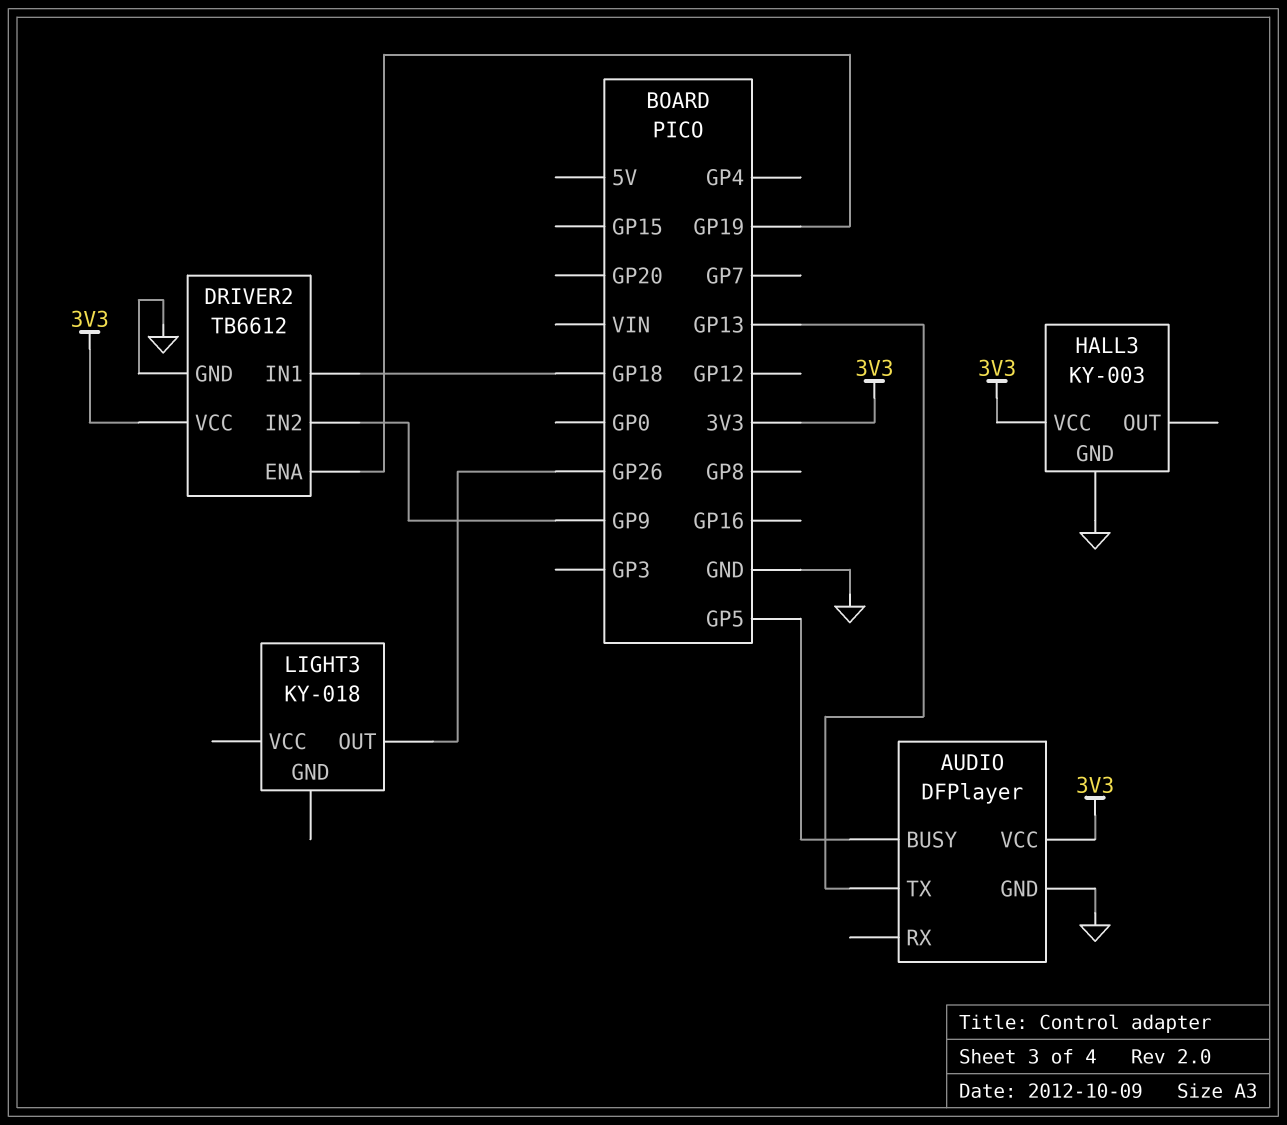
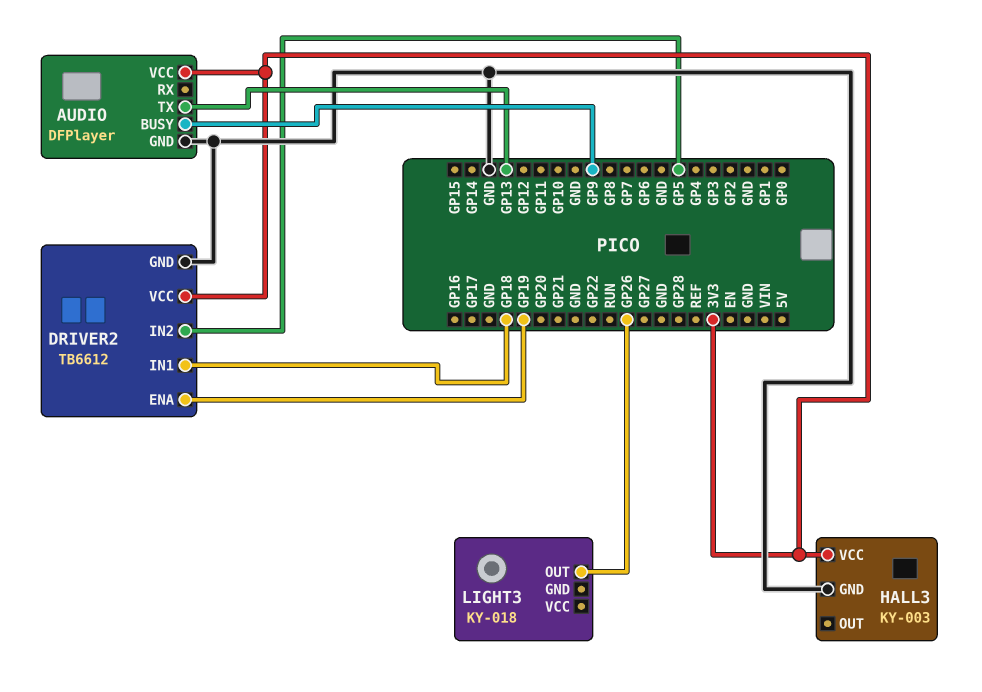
AUDIO pin BUSY: GP5 -> GP9
DRIVER2 pin IN2: GP9 -> GP5

